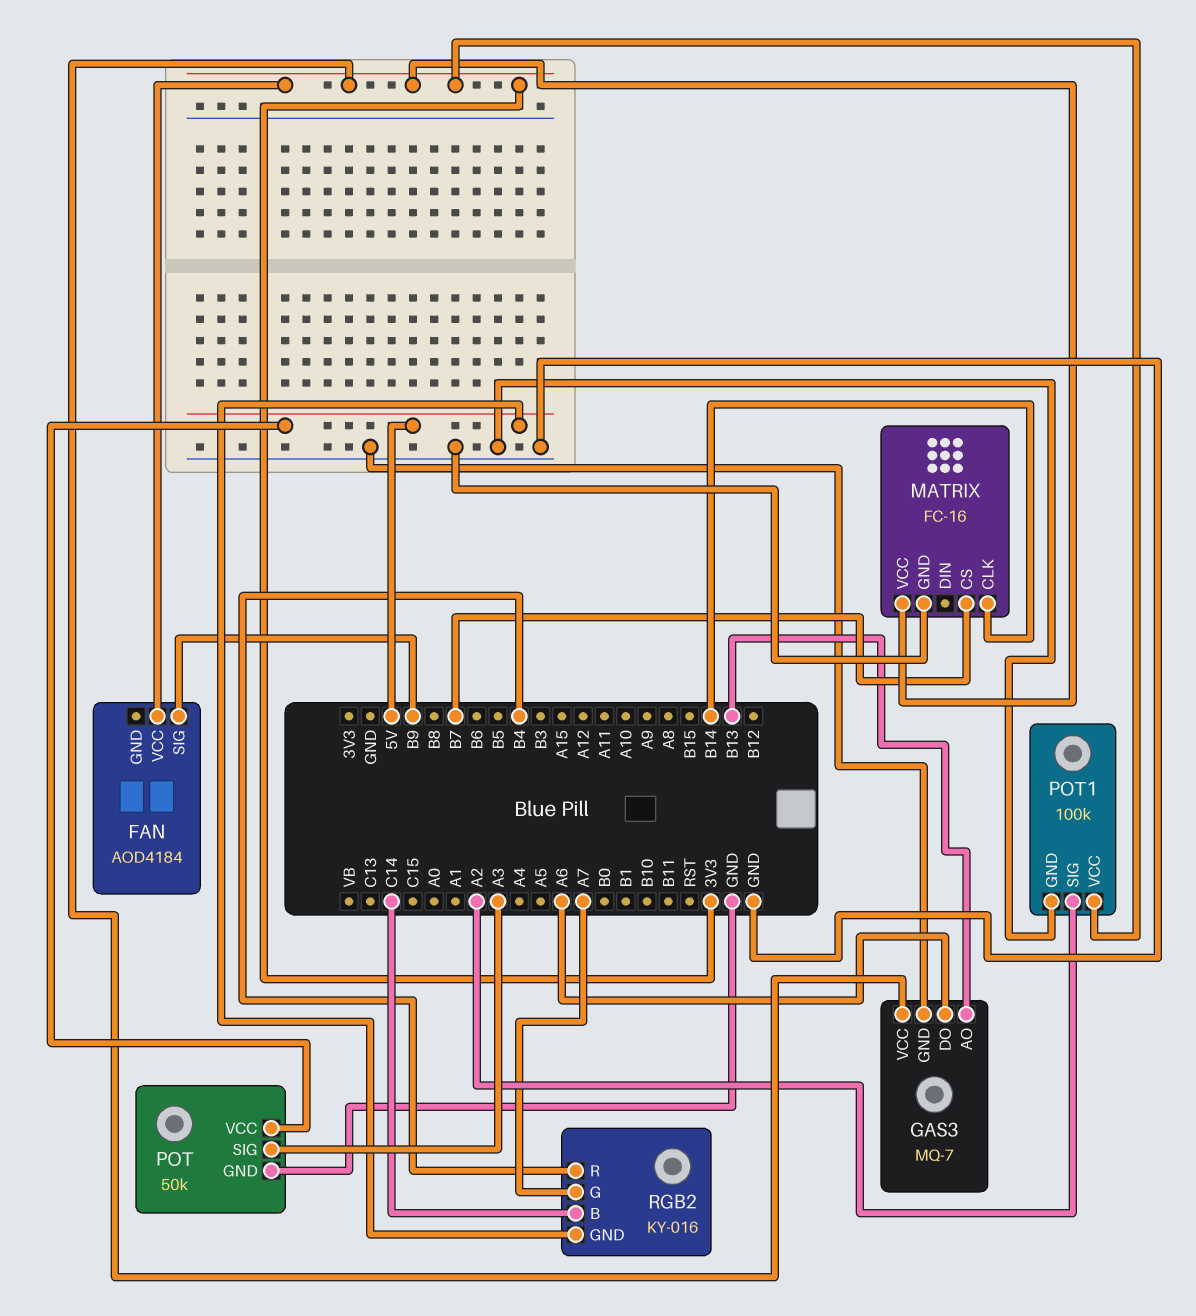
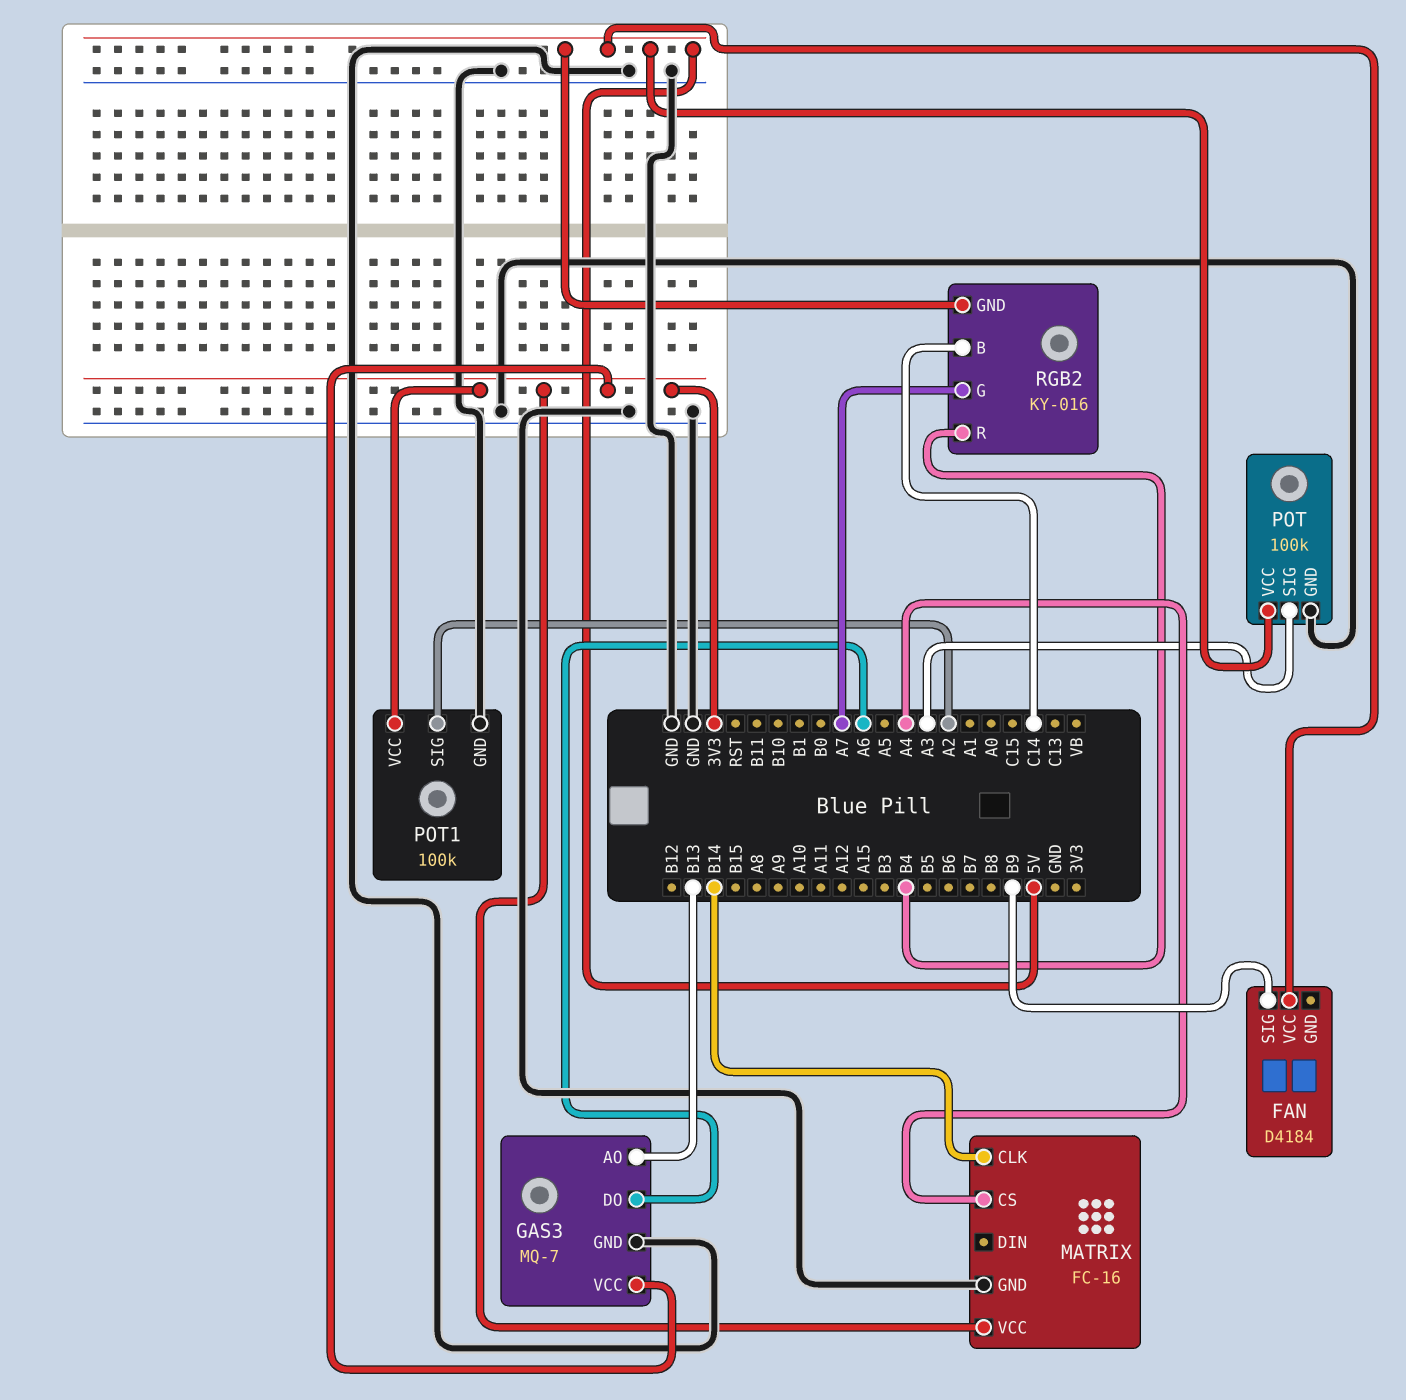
FAN: AOD4184 -> D4184
FAN pin VCC: 3V3 -> 5V
MATRIX pin CS: B7 -> A4
POT: 50k -> 100k

